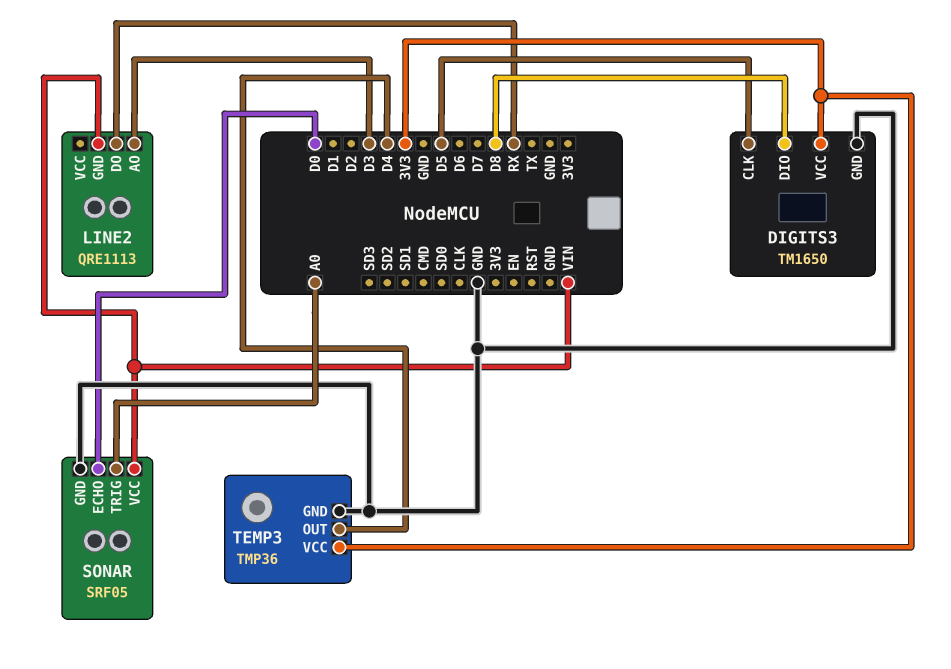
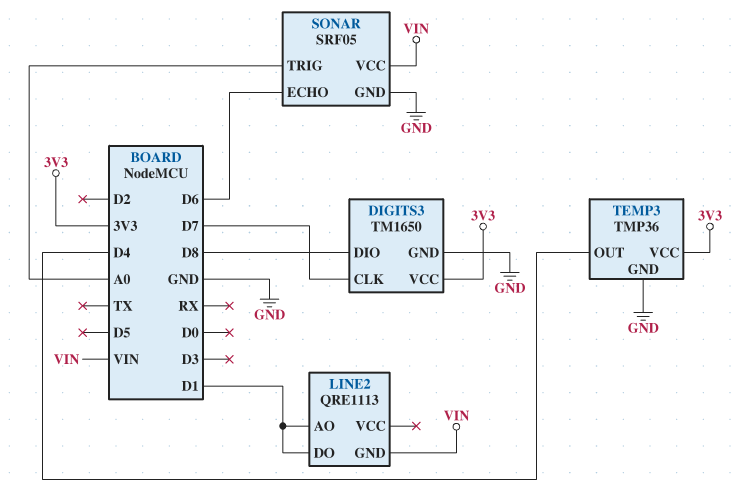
DIGITS3 pin CLK: D5 -> D7
LINE2 pin AO: D3 -> D1
LINE2 pin DO: RX -> D1
SONAR pin ECHO: D0 -> D6

